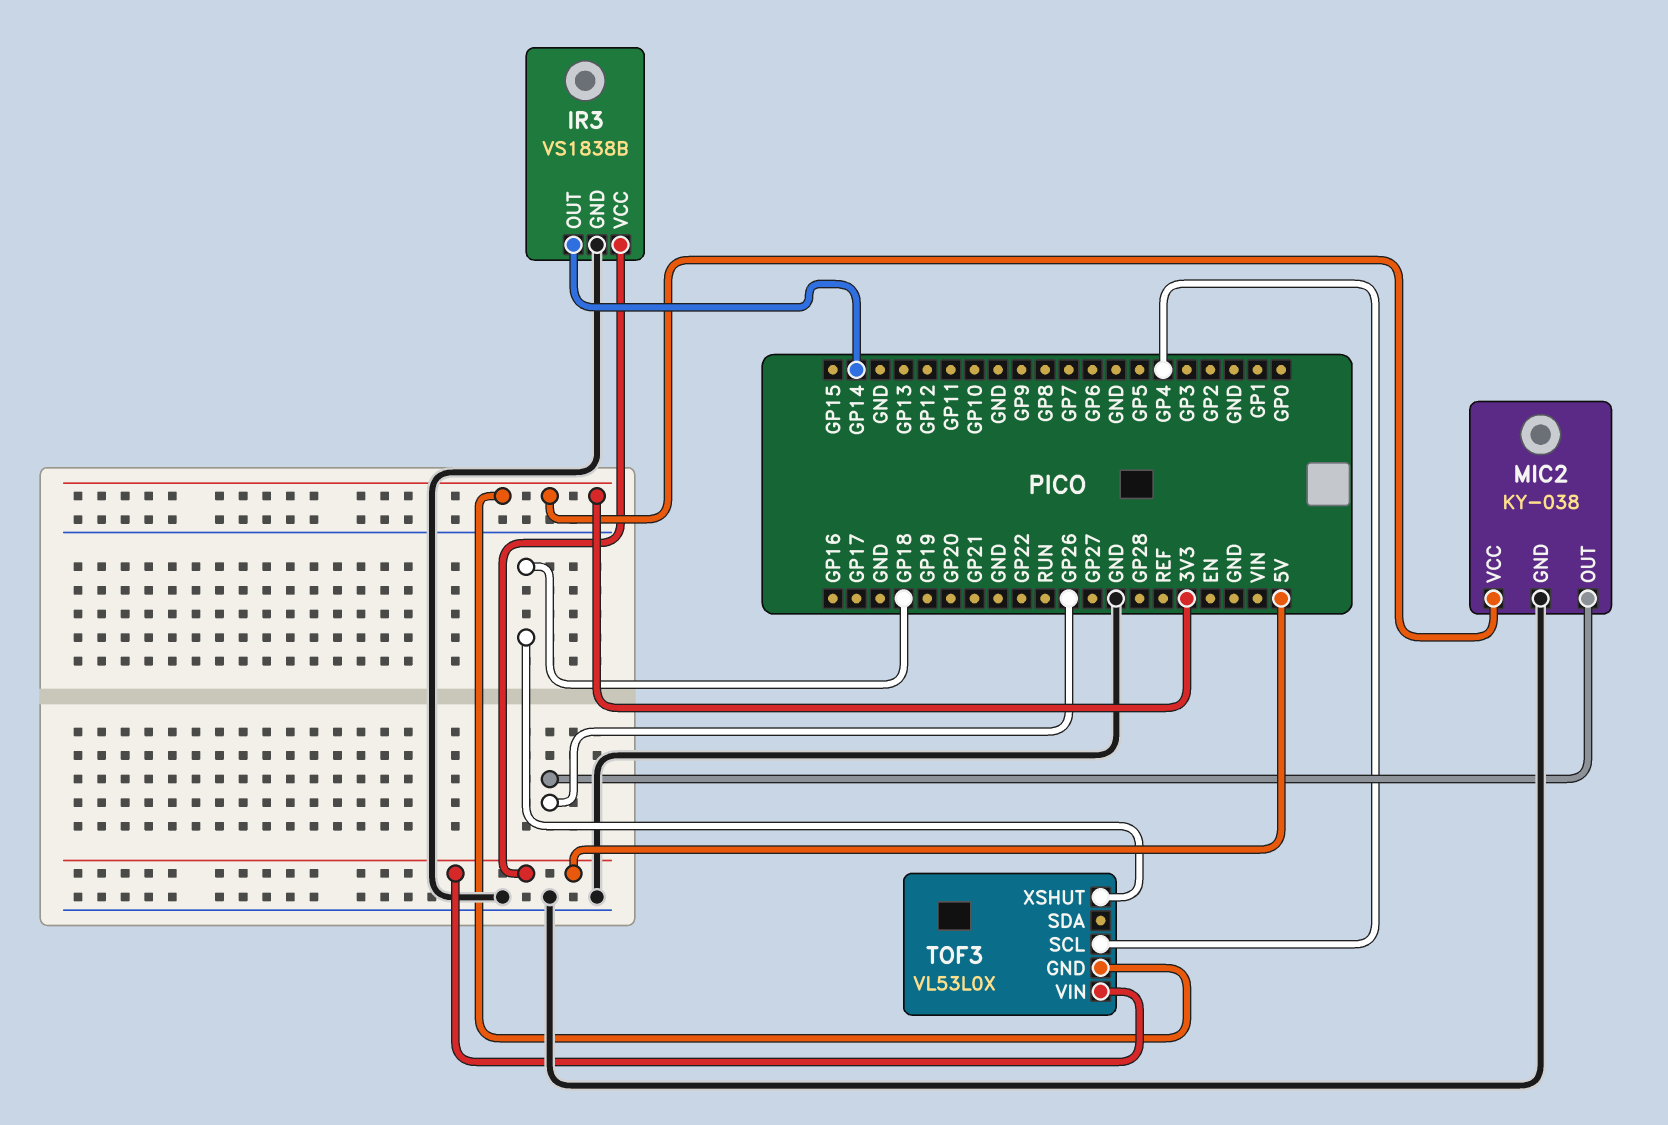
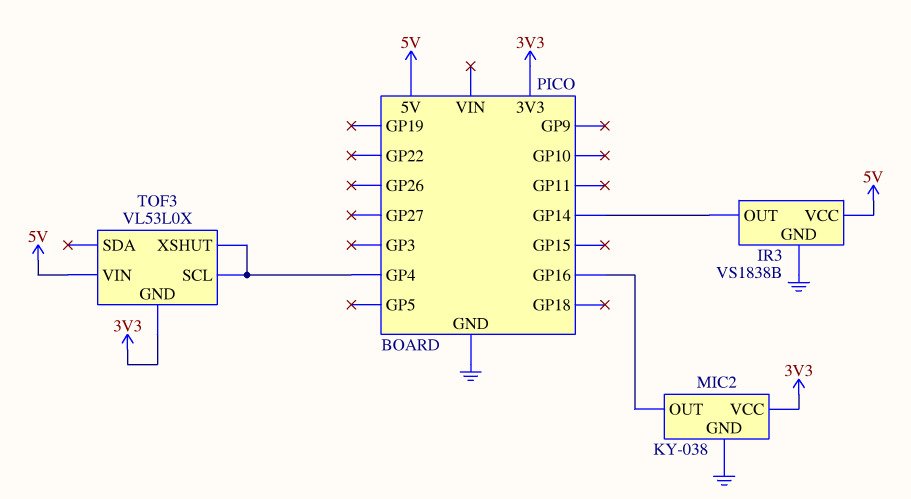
MIC2 pin OUT: GP26 -> GP16
TOF3 pin XSHUT: GP18 -> GP4

